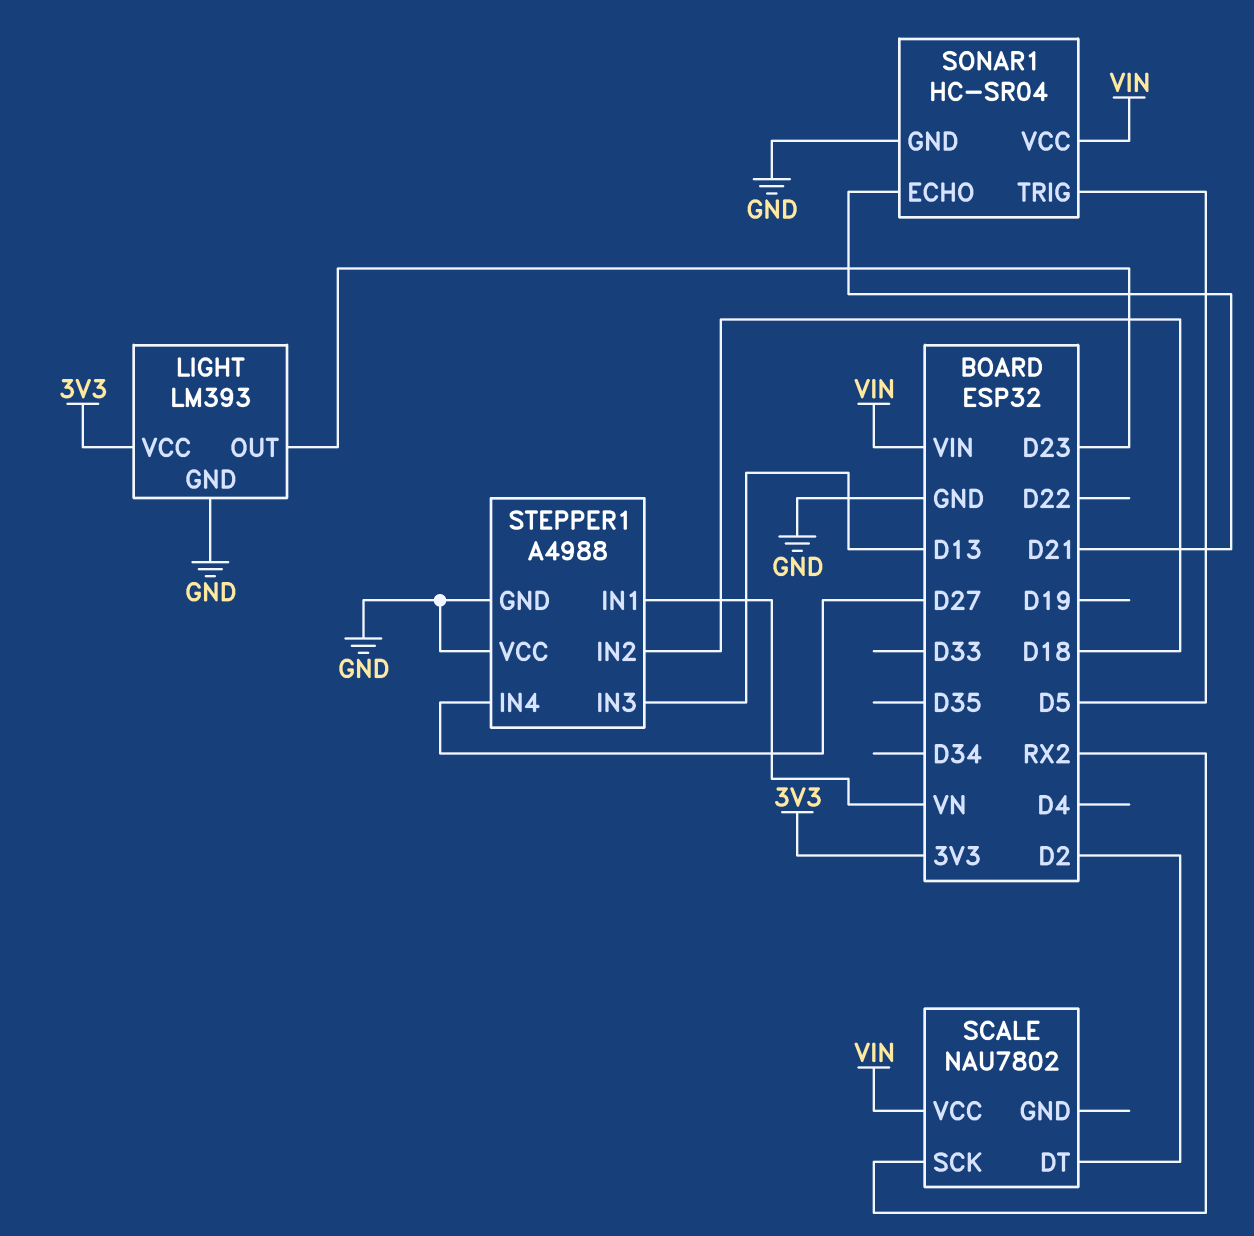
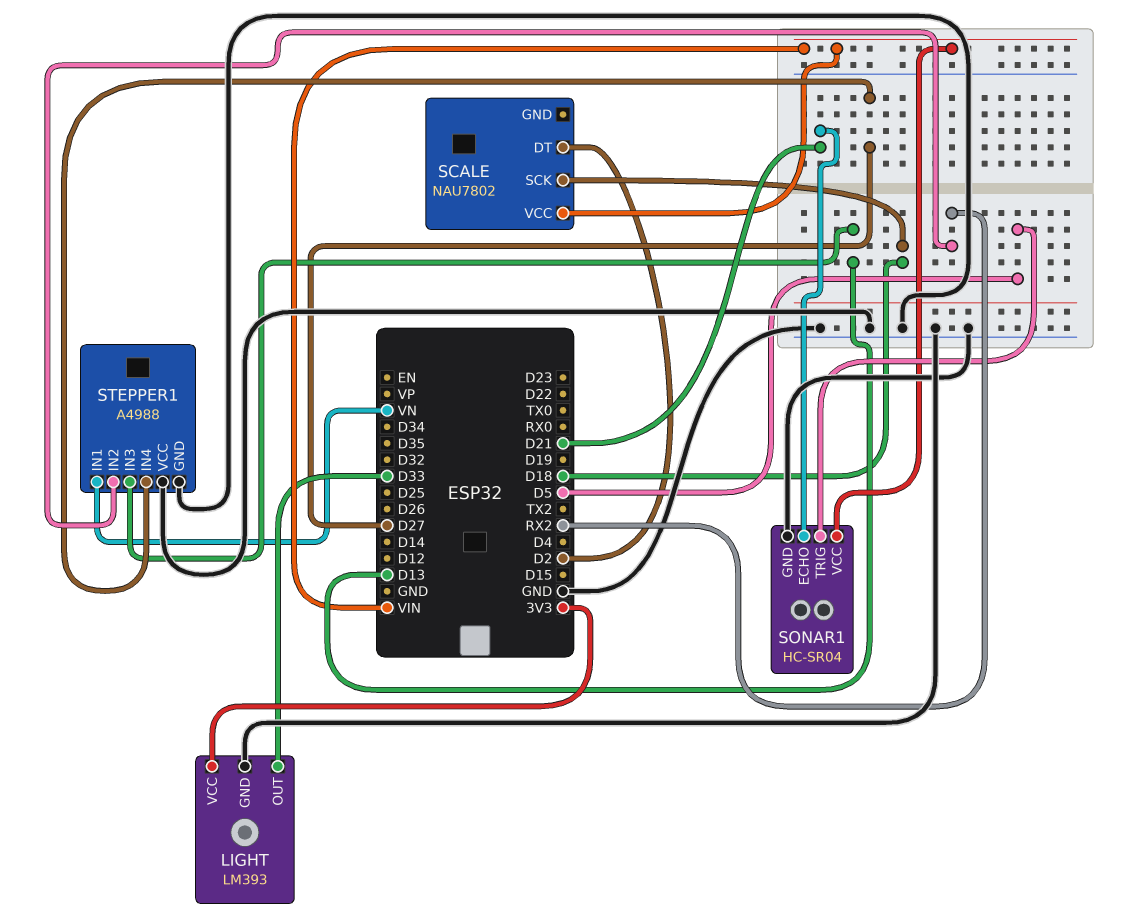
LIGHT pin OUT: D23 -> D33
SCALE pin SCK: RX2 -> D18
STEPPER1 pin IN2: D18 -> RX2

